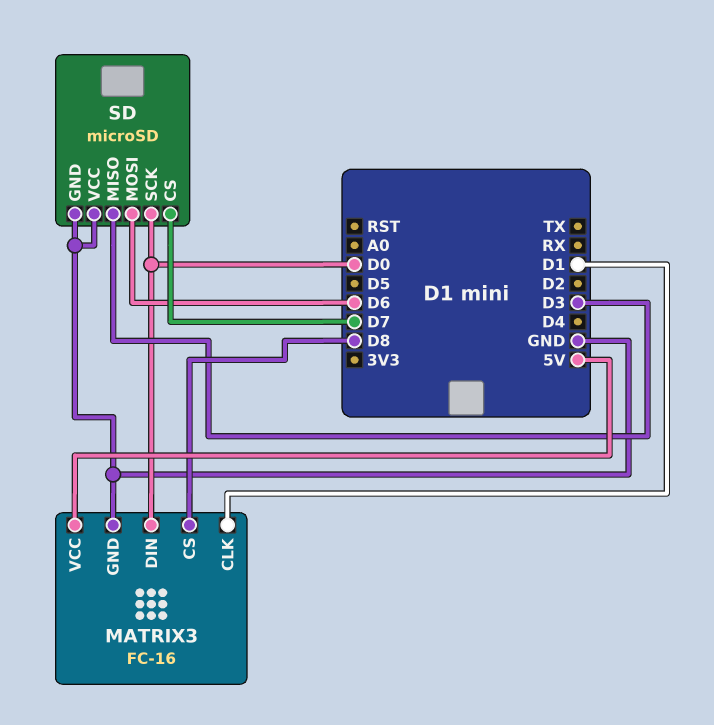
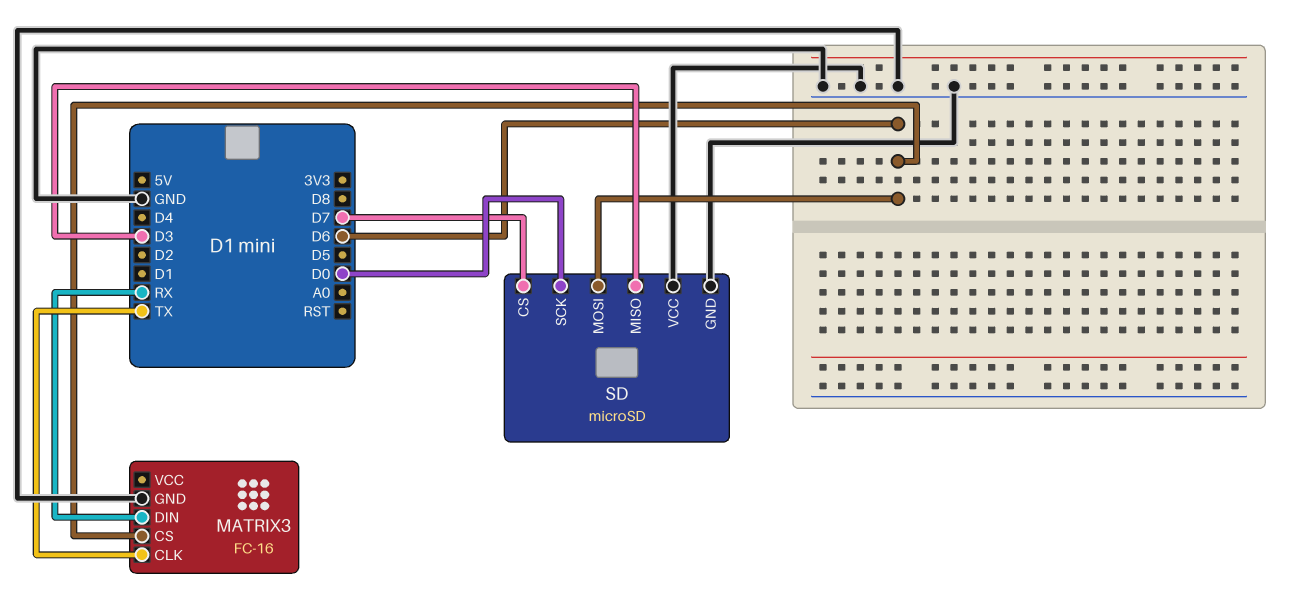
MATRIX3 pin CLK: D1 -> TX
MATRIX3 pin CS: D8 -> D6
MATRIX3 pin DIN: D0 -> RX
MATRIX3 pin VCC: 5V -> none

